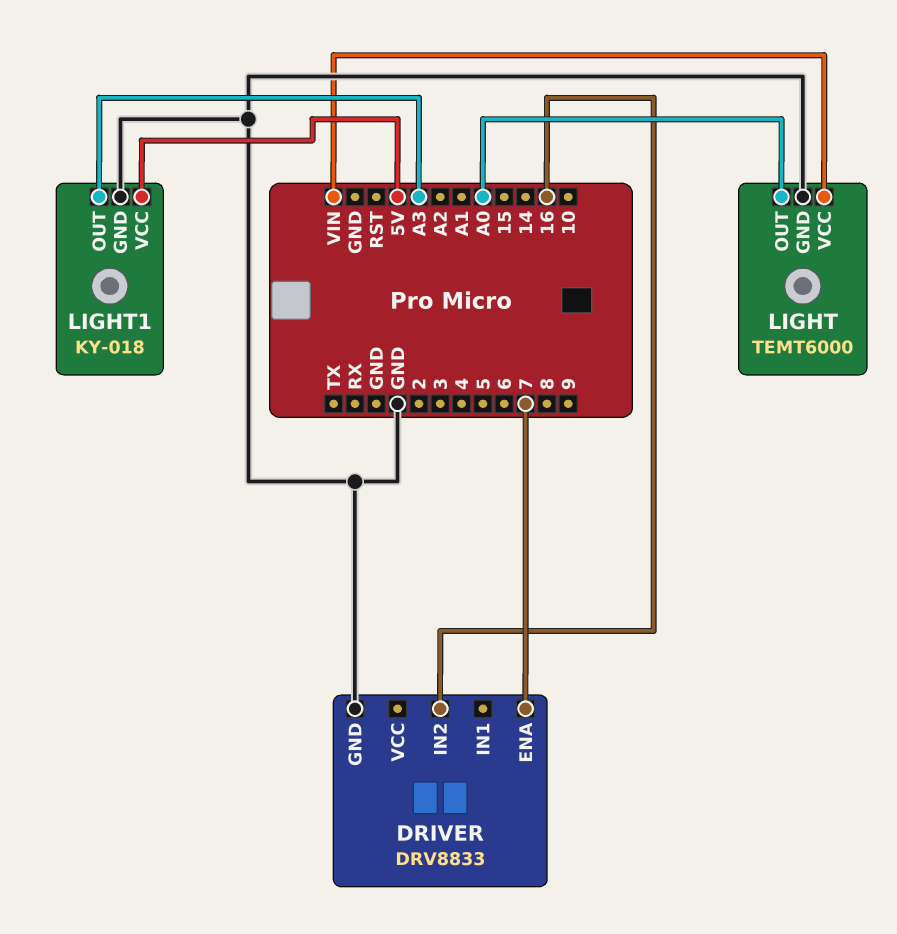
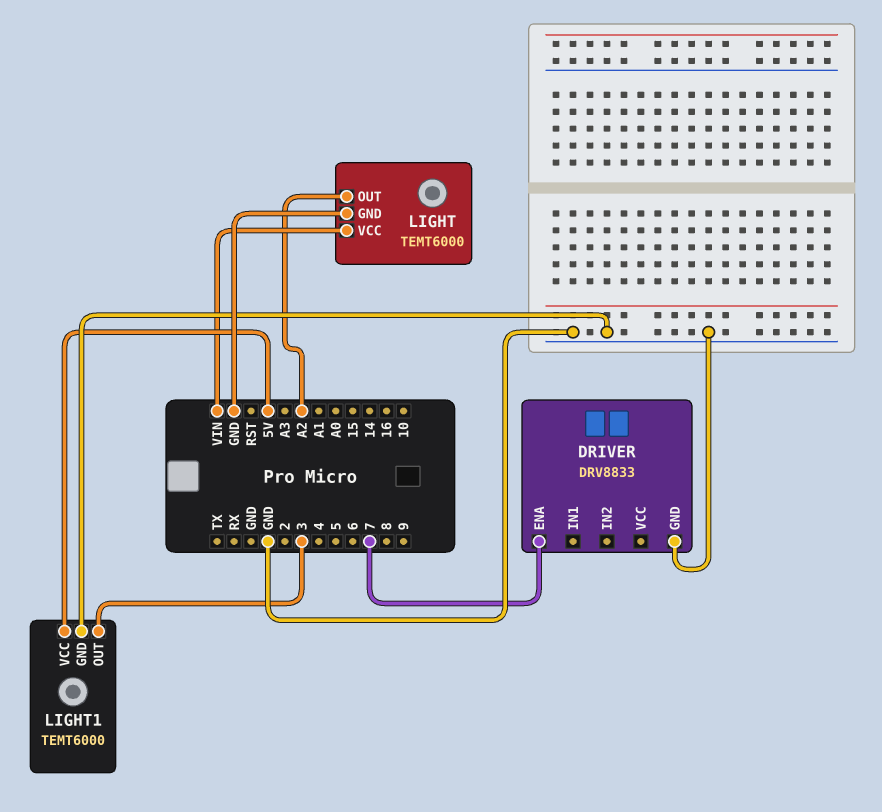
DRIVER pin IN2: 16 -> none
LIGHT pin OUT: A0 -> A2
LIGHT1: KY-018 -> TEMT6000
LIGHT1 pin OUT: A3 -> 3

